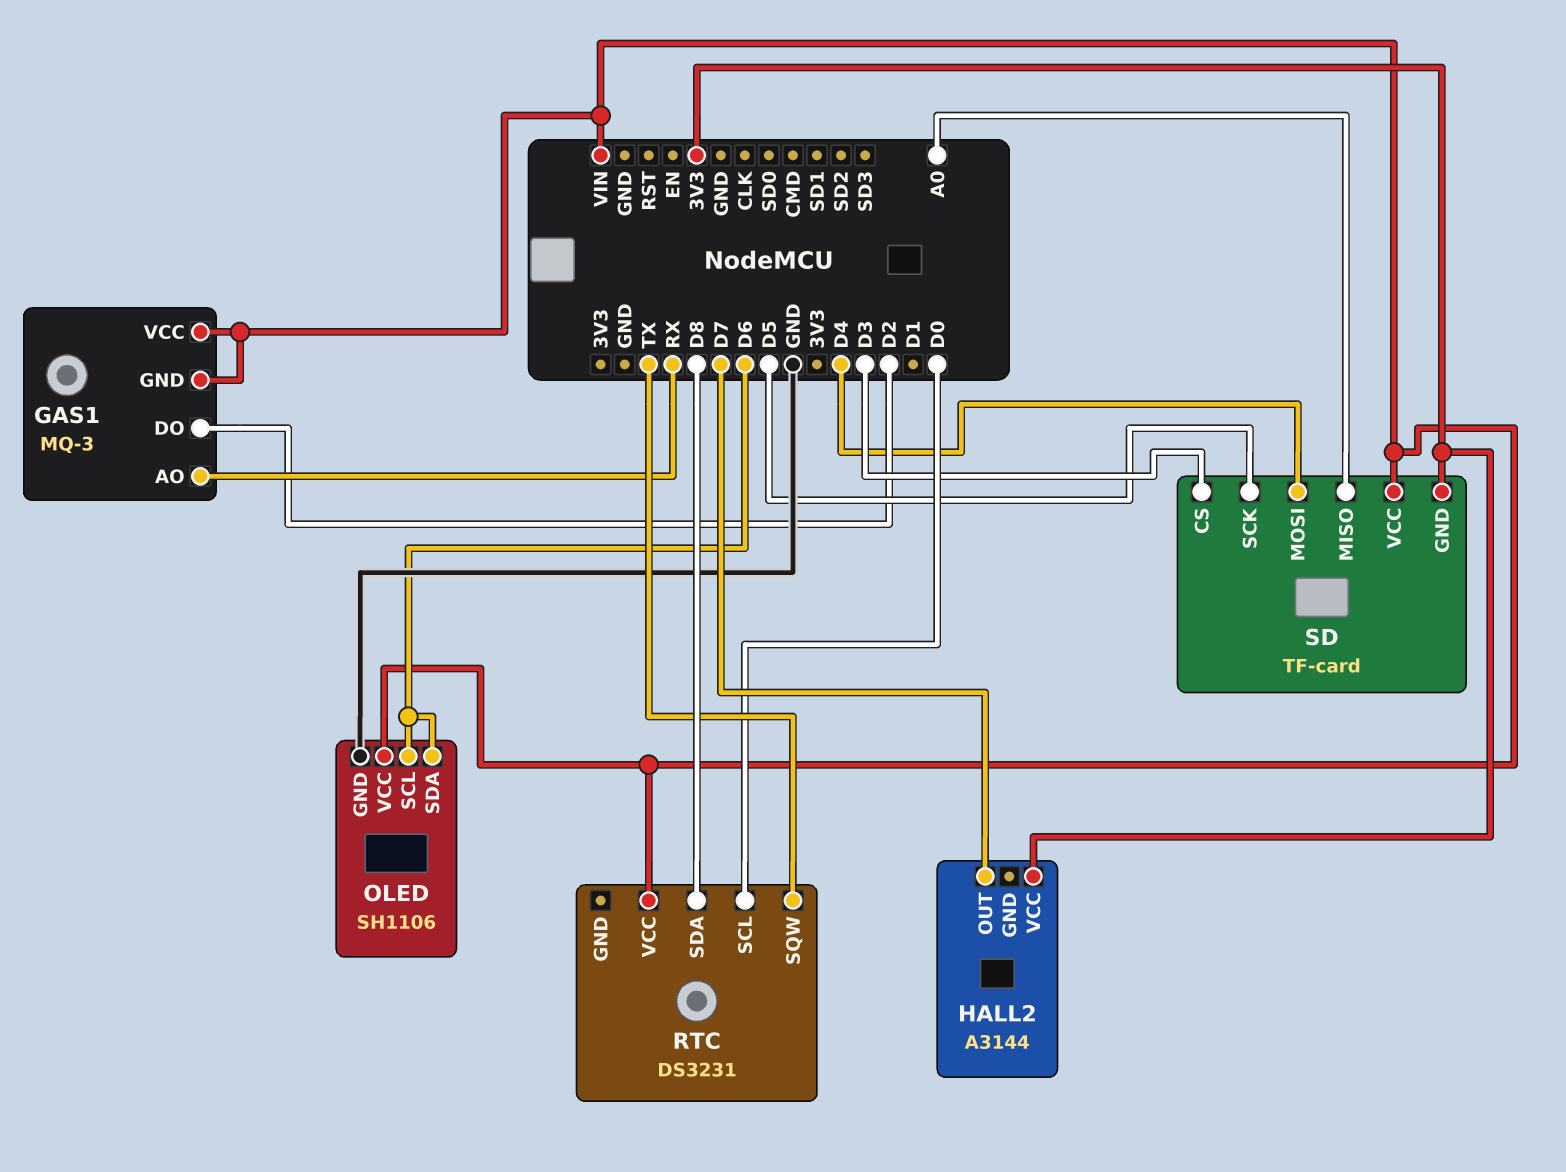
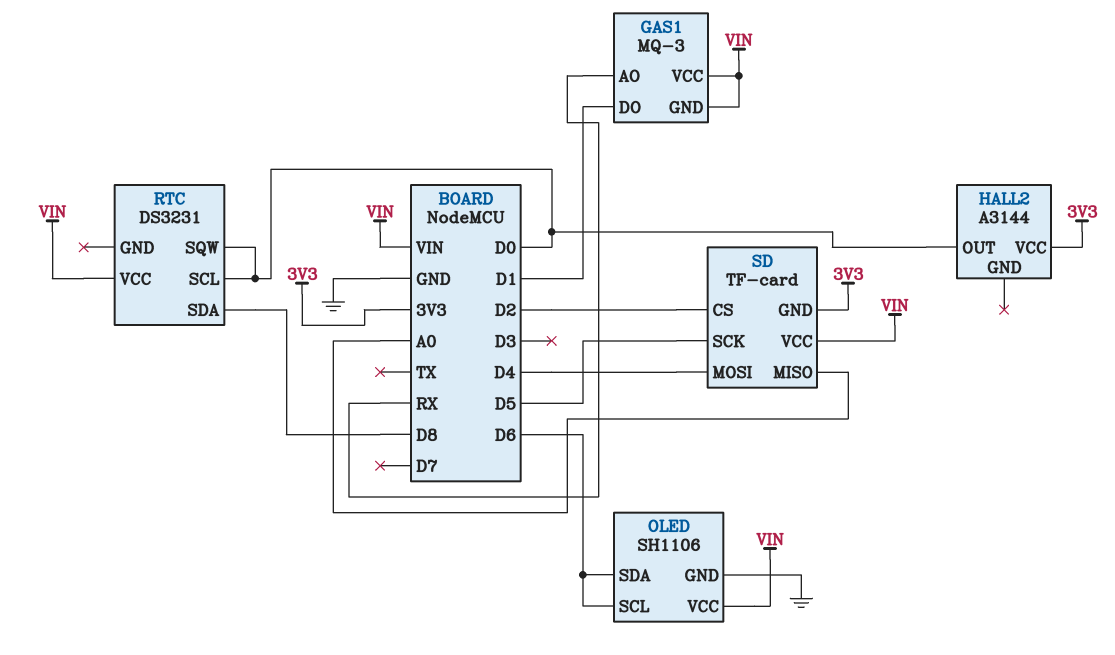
GAS1 pin DO: D2 -> D1
HALL2 pin OUT: D7 -> D0
RTC pin SQW: TX -> D0
SD pin CS: D3 -> D2

